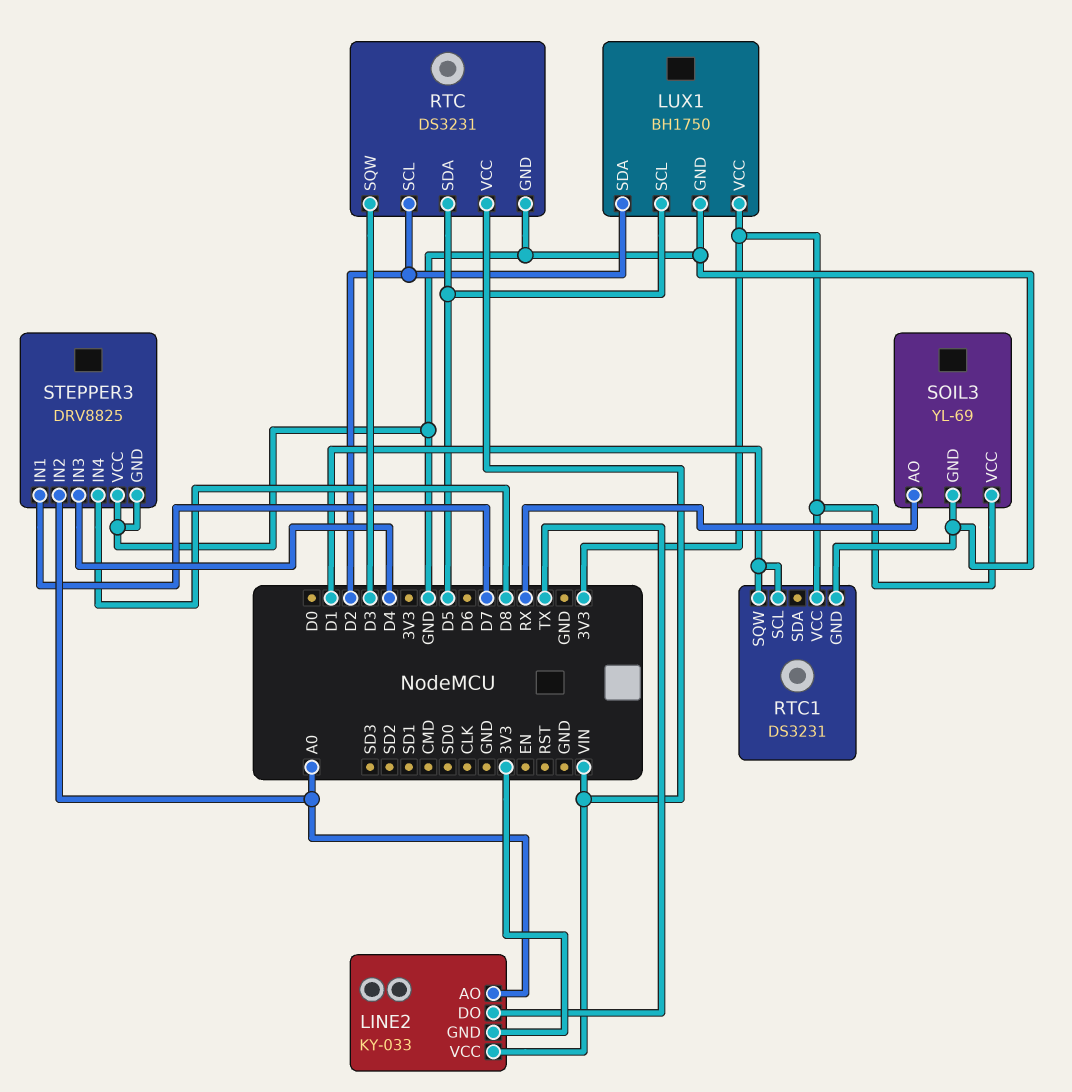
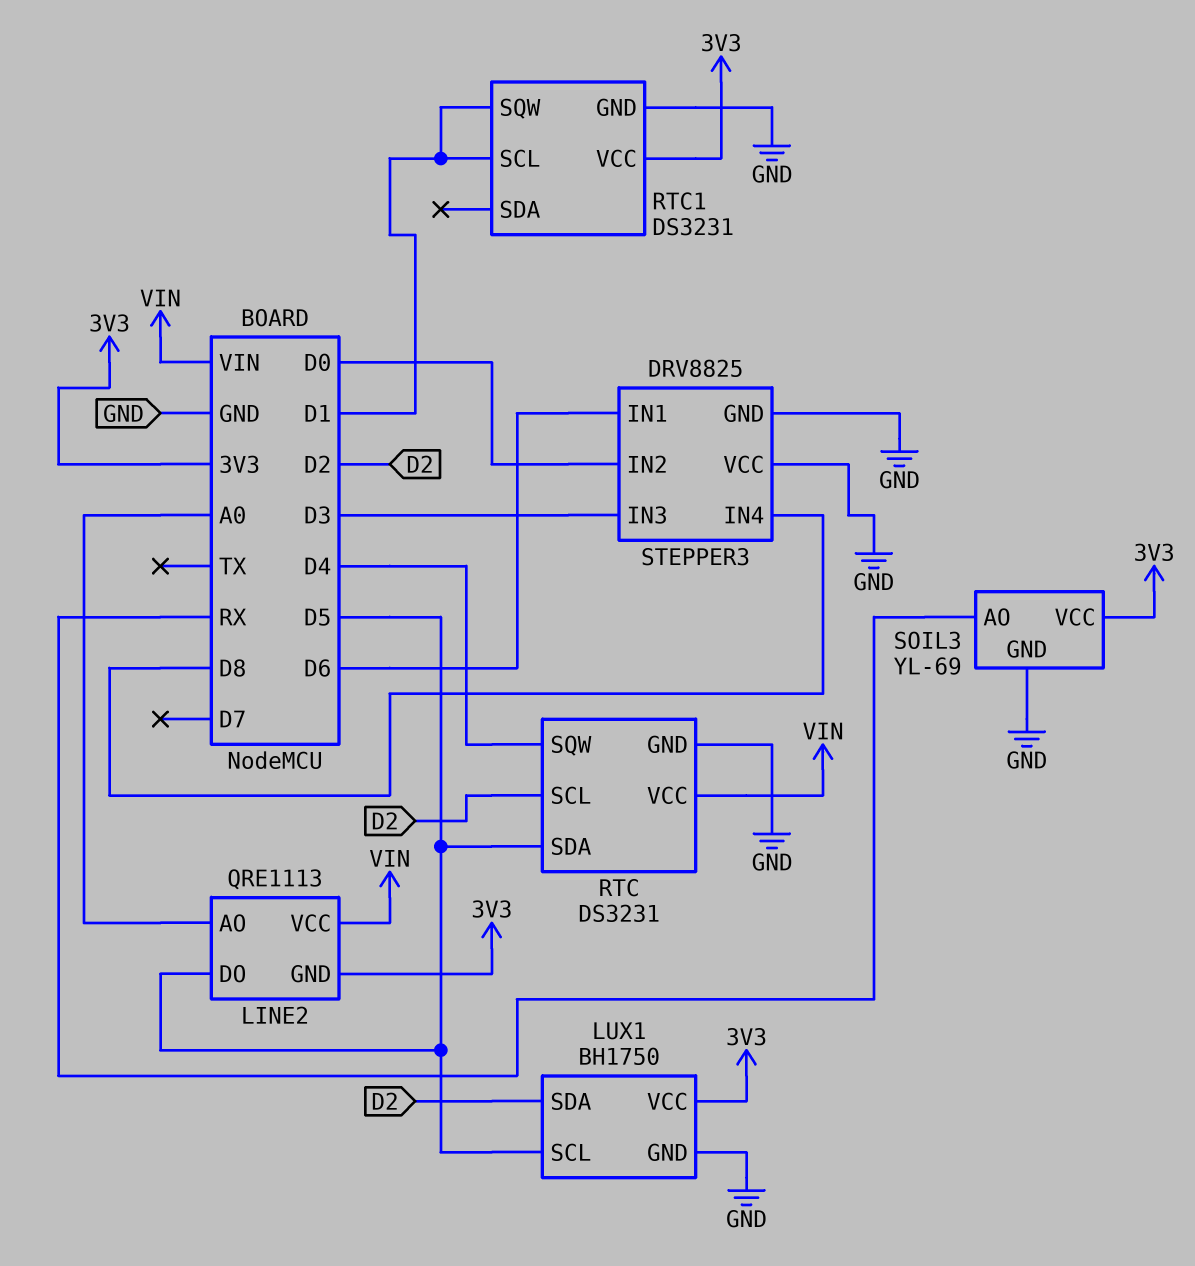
LINE2: KY-033 -> QRE1113
LINE2 pin DO: TX -> D5
RTC pin SQW: D3 -> D4
STEPPER3 pin IN1: D7 -> D6
STEPPER3 pin IN2: A0 -> D0
STEPPER3 pin IN3: D4 -> D3

